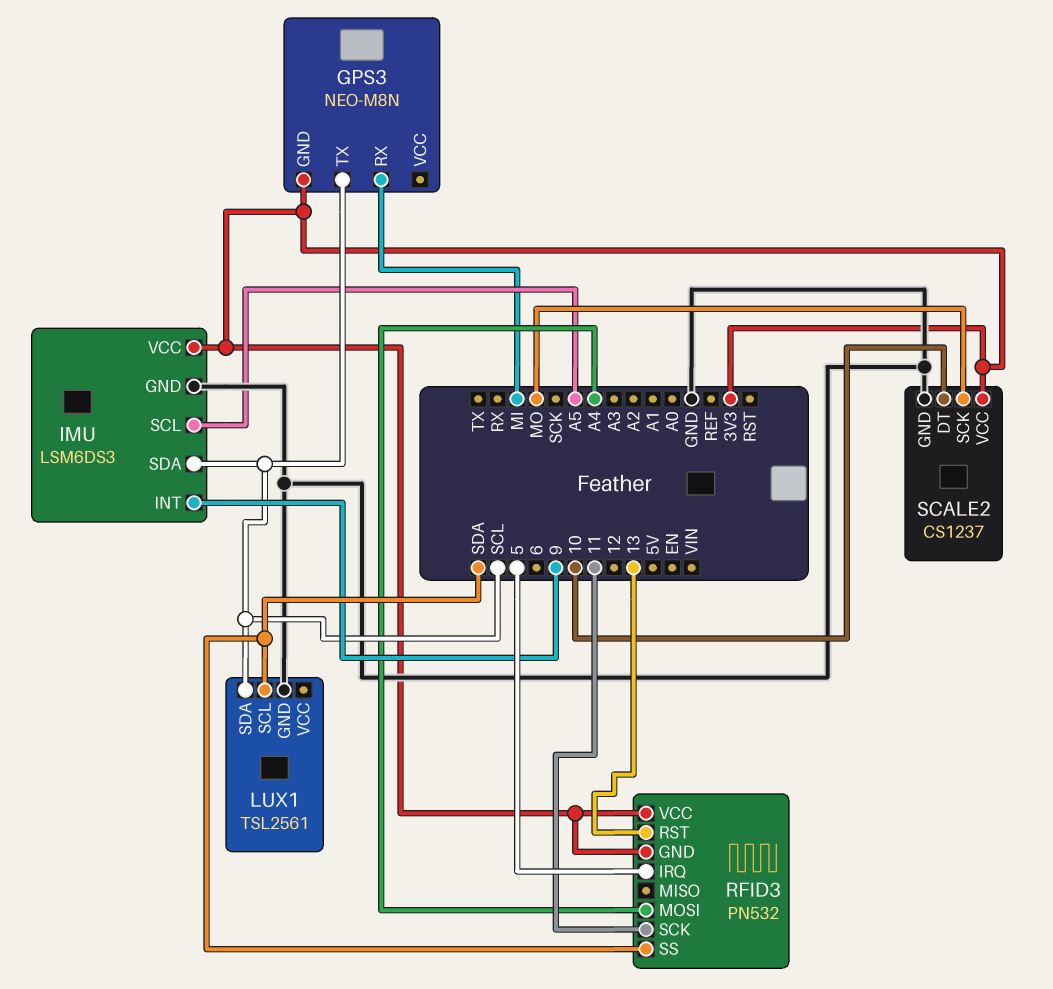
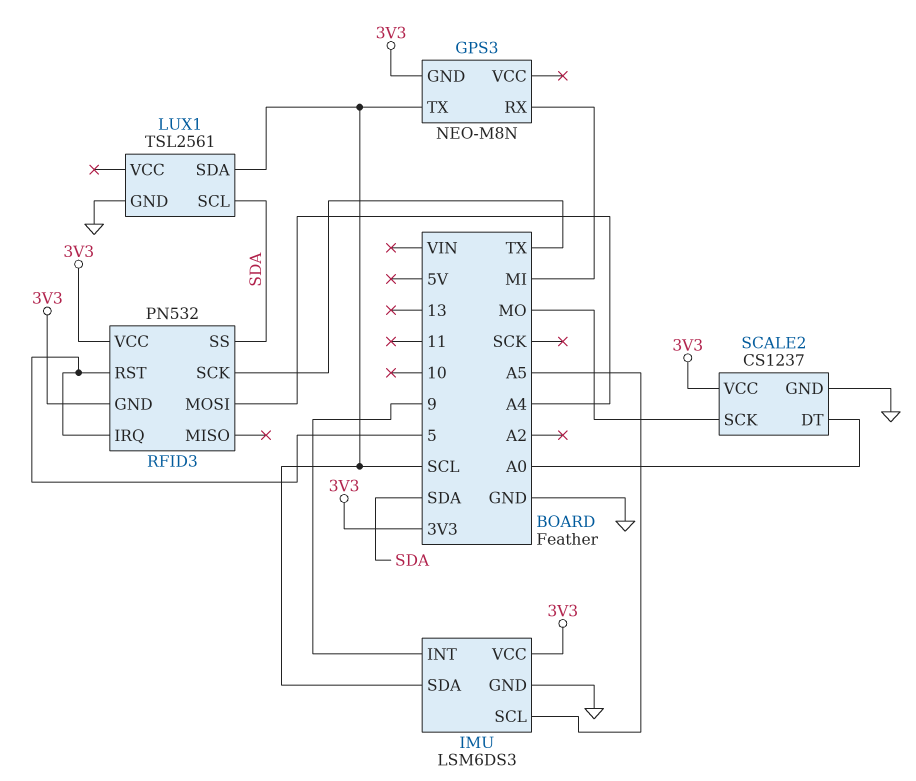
RFID3 pin RST: 13 -> 5
RFID3 pin SCK: 11 -> TX
SCALE2 pin DT: 10 -> A0

